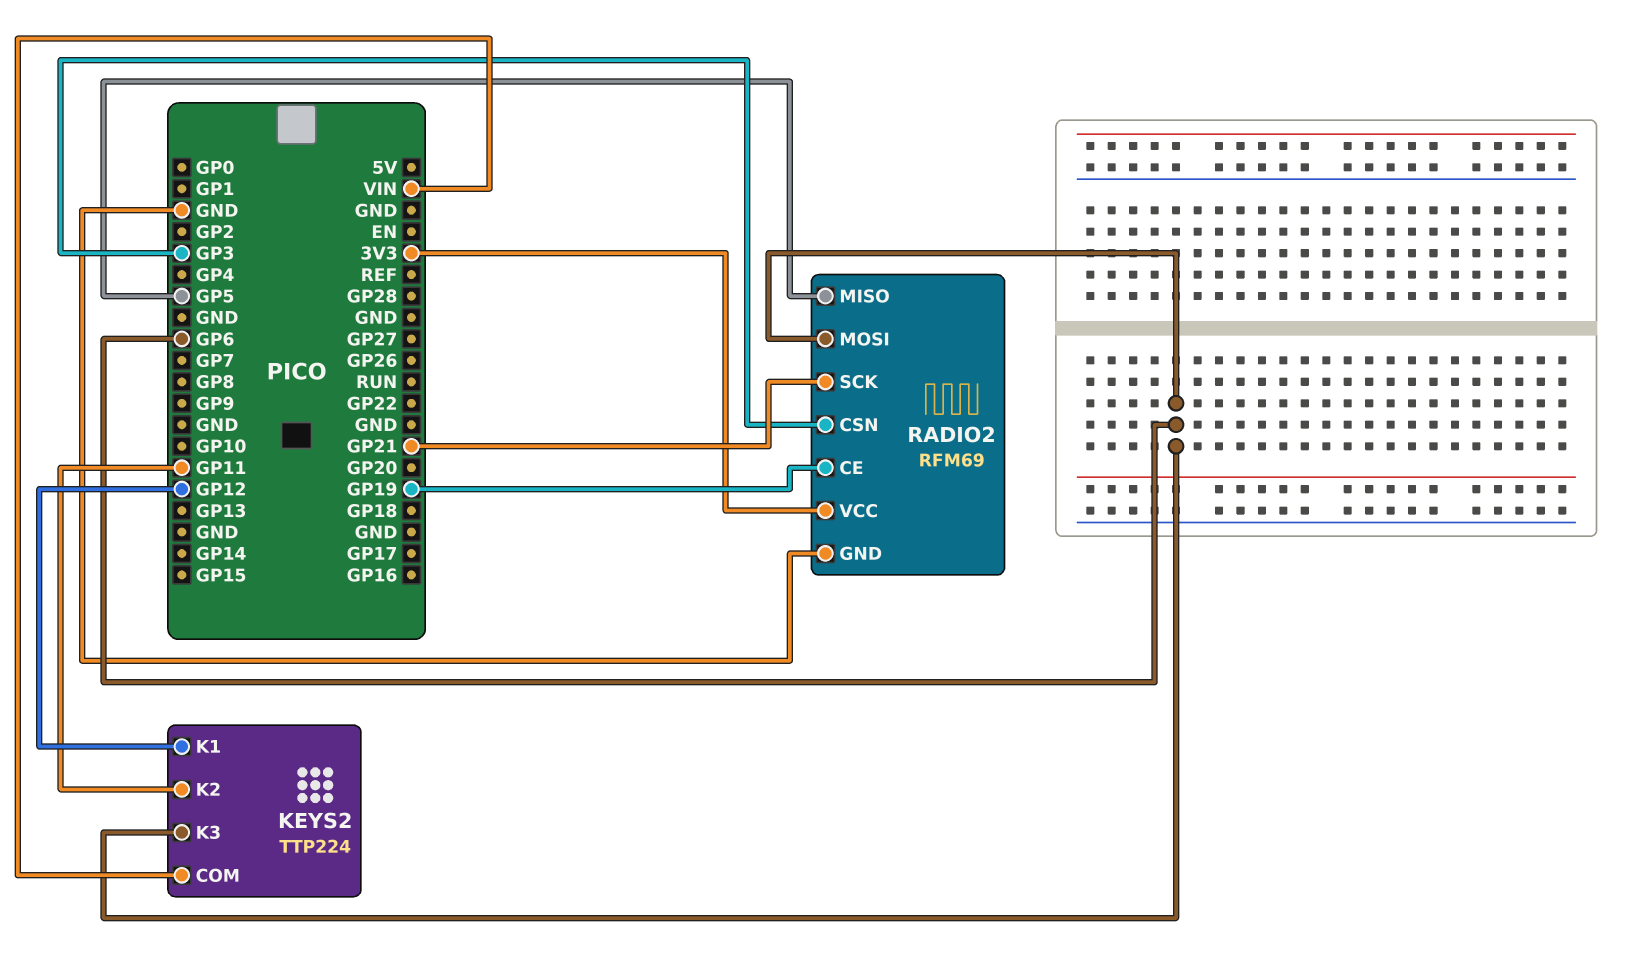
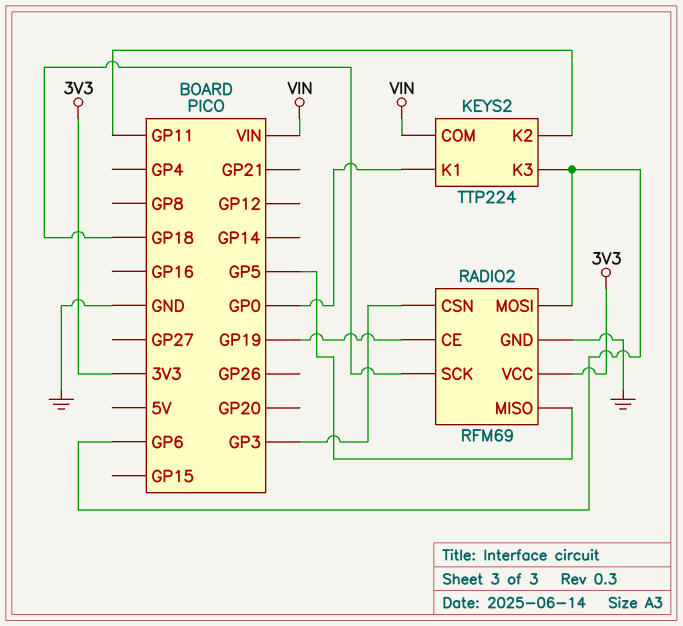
KEYS2 pin K1: GP12 -> GP0
RADIO2 pin SCK: GP21 -> GP18

